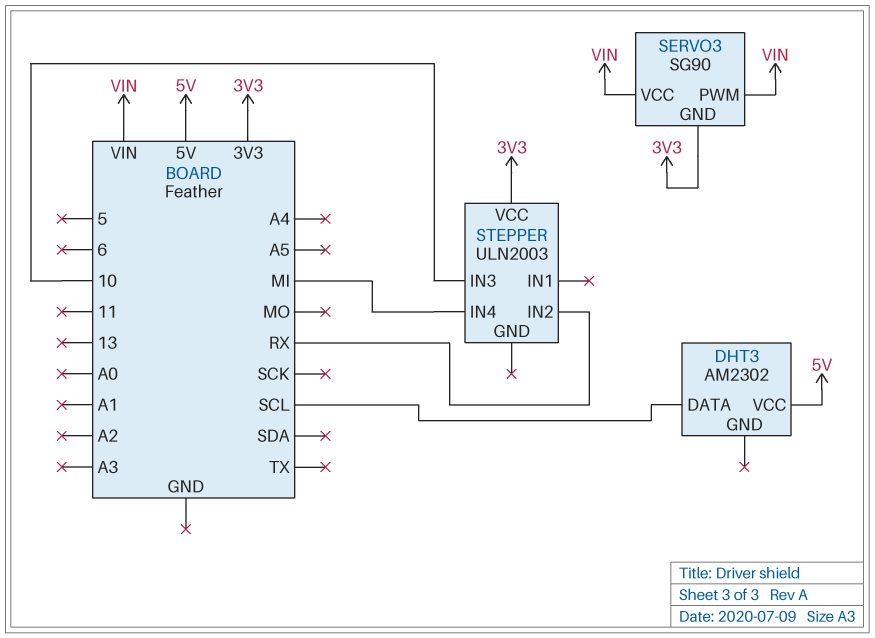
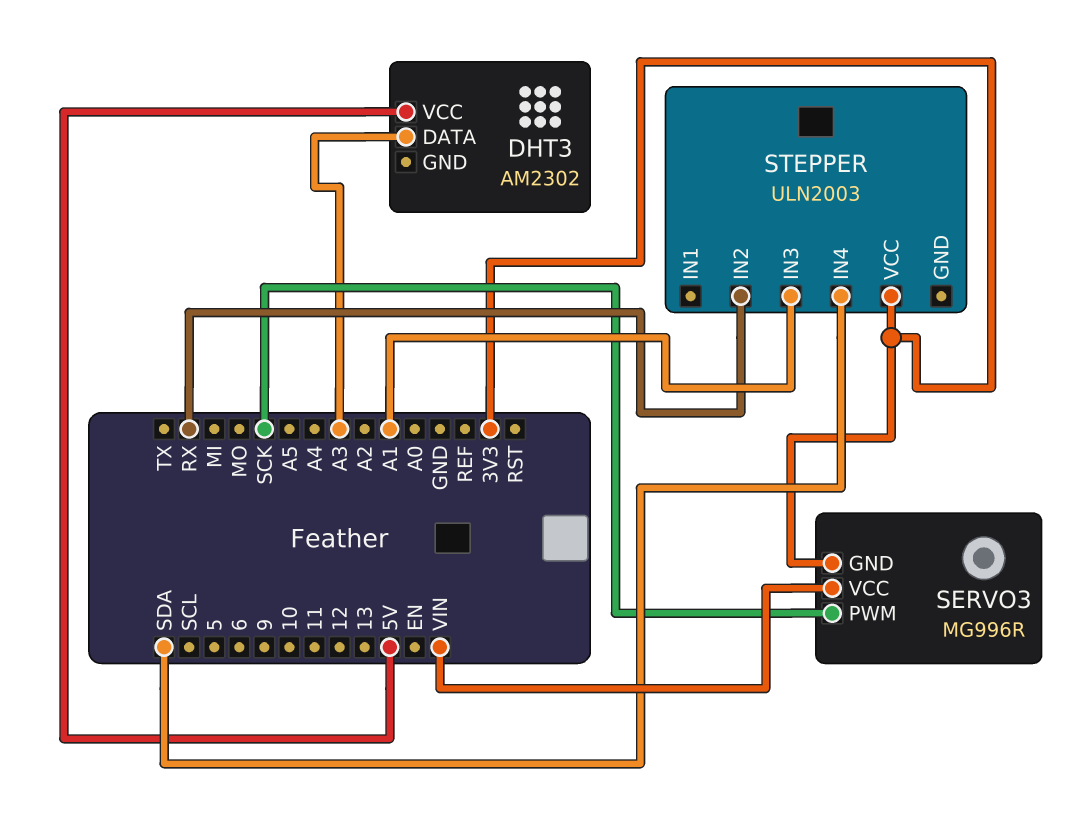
DHT3 pin DATA: SCL -> A3
SERVO3: SG90 -> MG996R
SERVO3 pin PWM: VIN -> SCK
STEPPER pin IN3: 10 -> A1
STEPPER pin IN4: MI -> SDA

